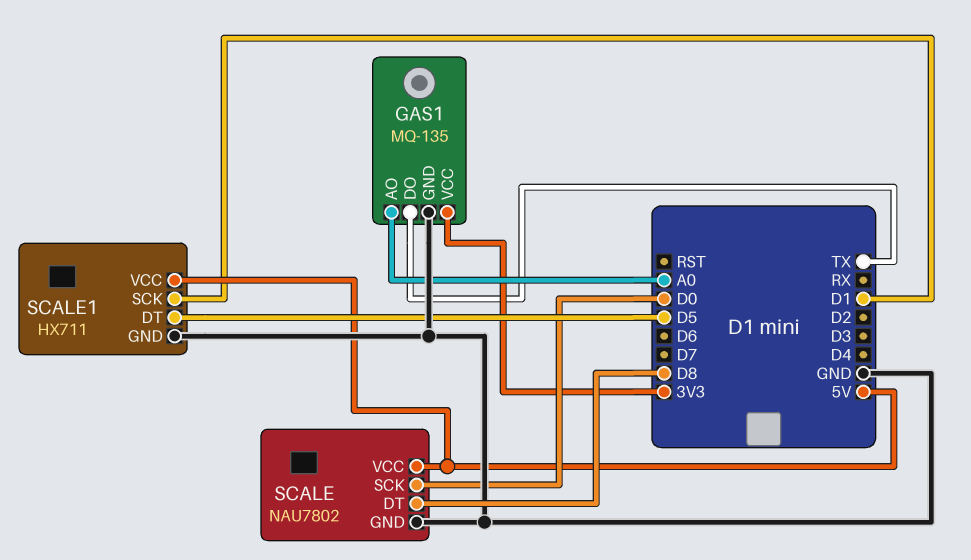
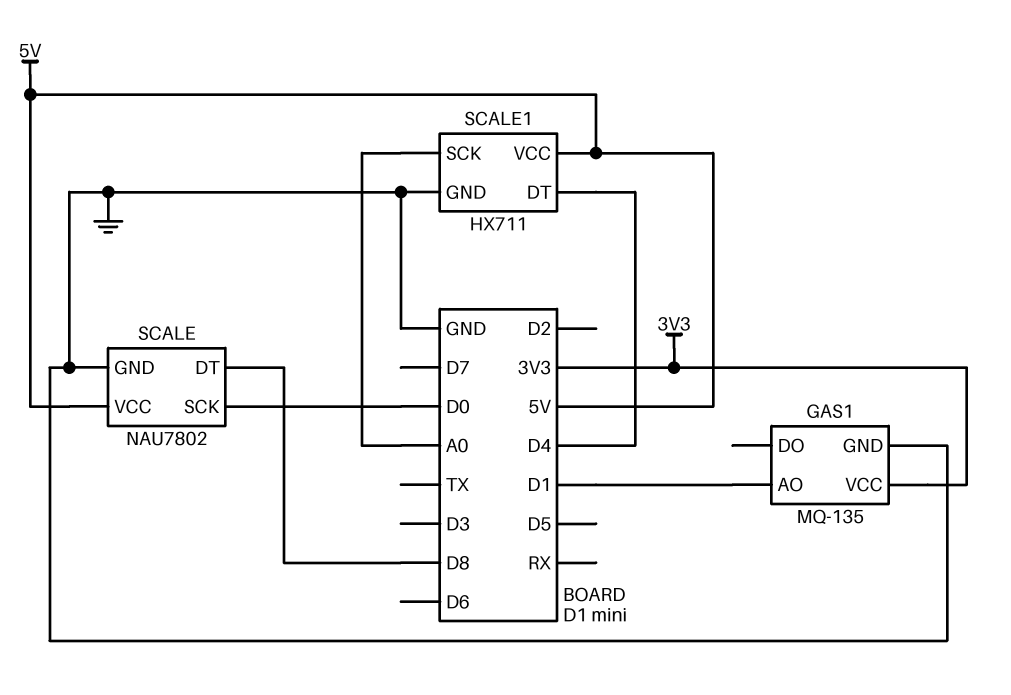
GAS1 pin AO: A0 -> D1
GAS1 pin DO: TX -> none
SCALE1 pin DT: D5 -> D4
SCALE1 pin SCK: D1 -> A0

